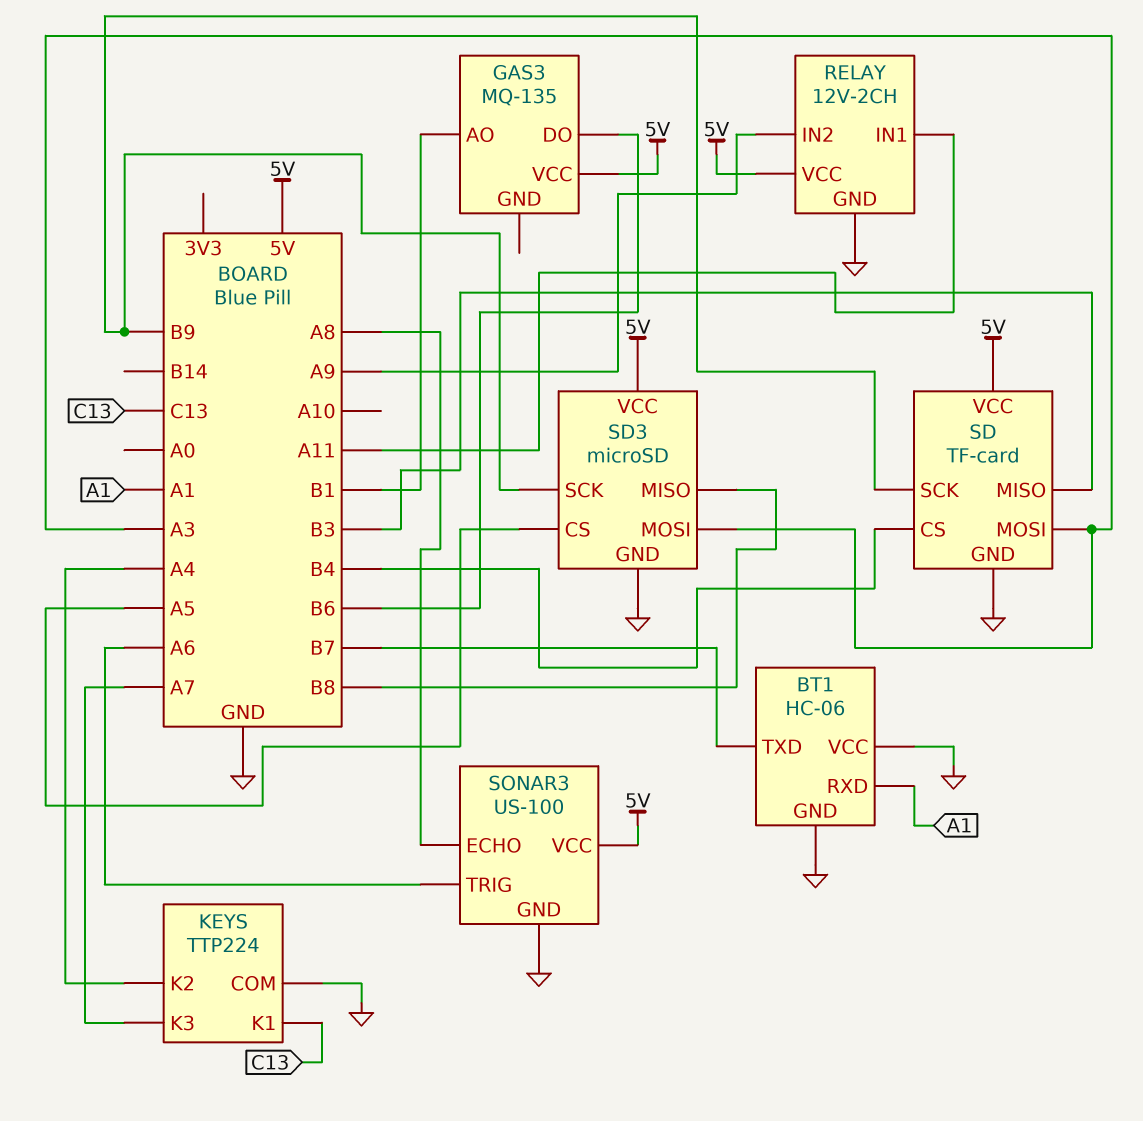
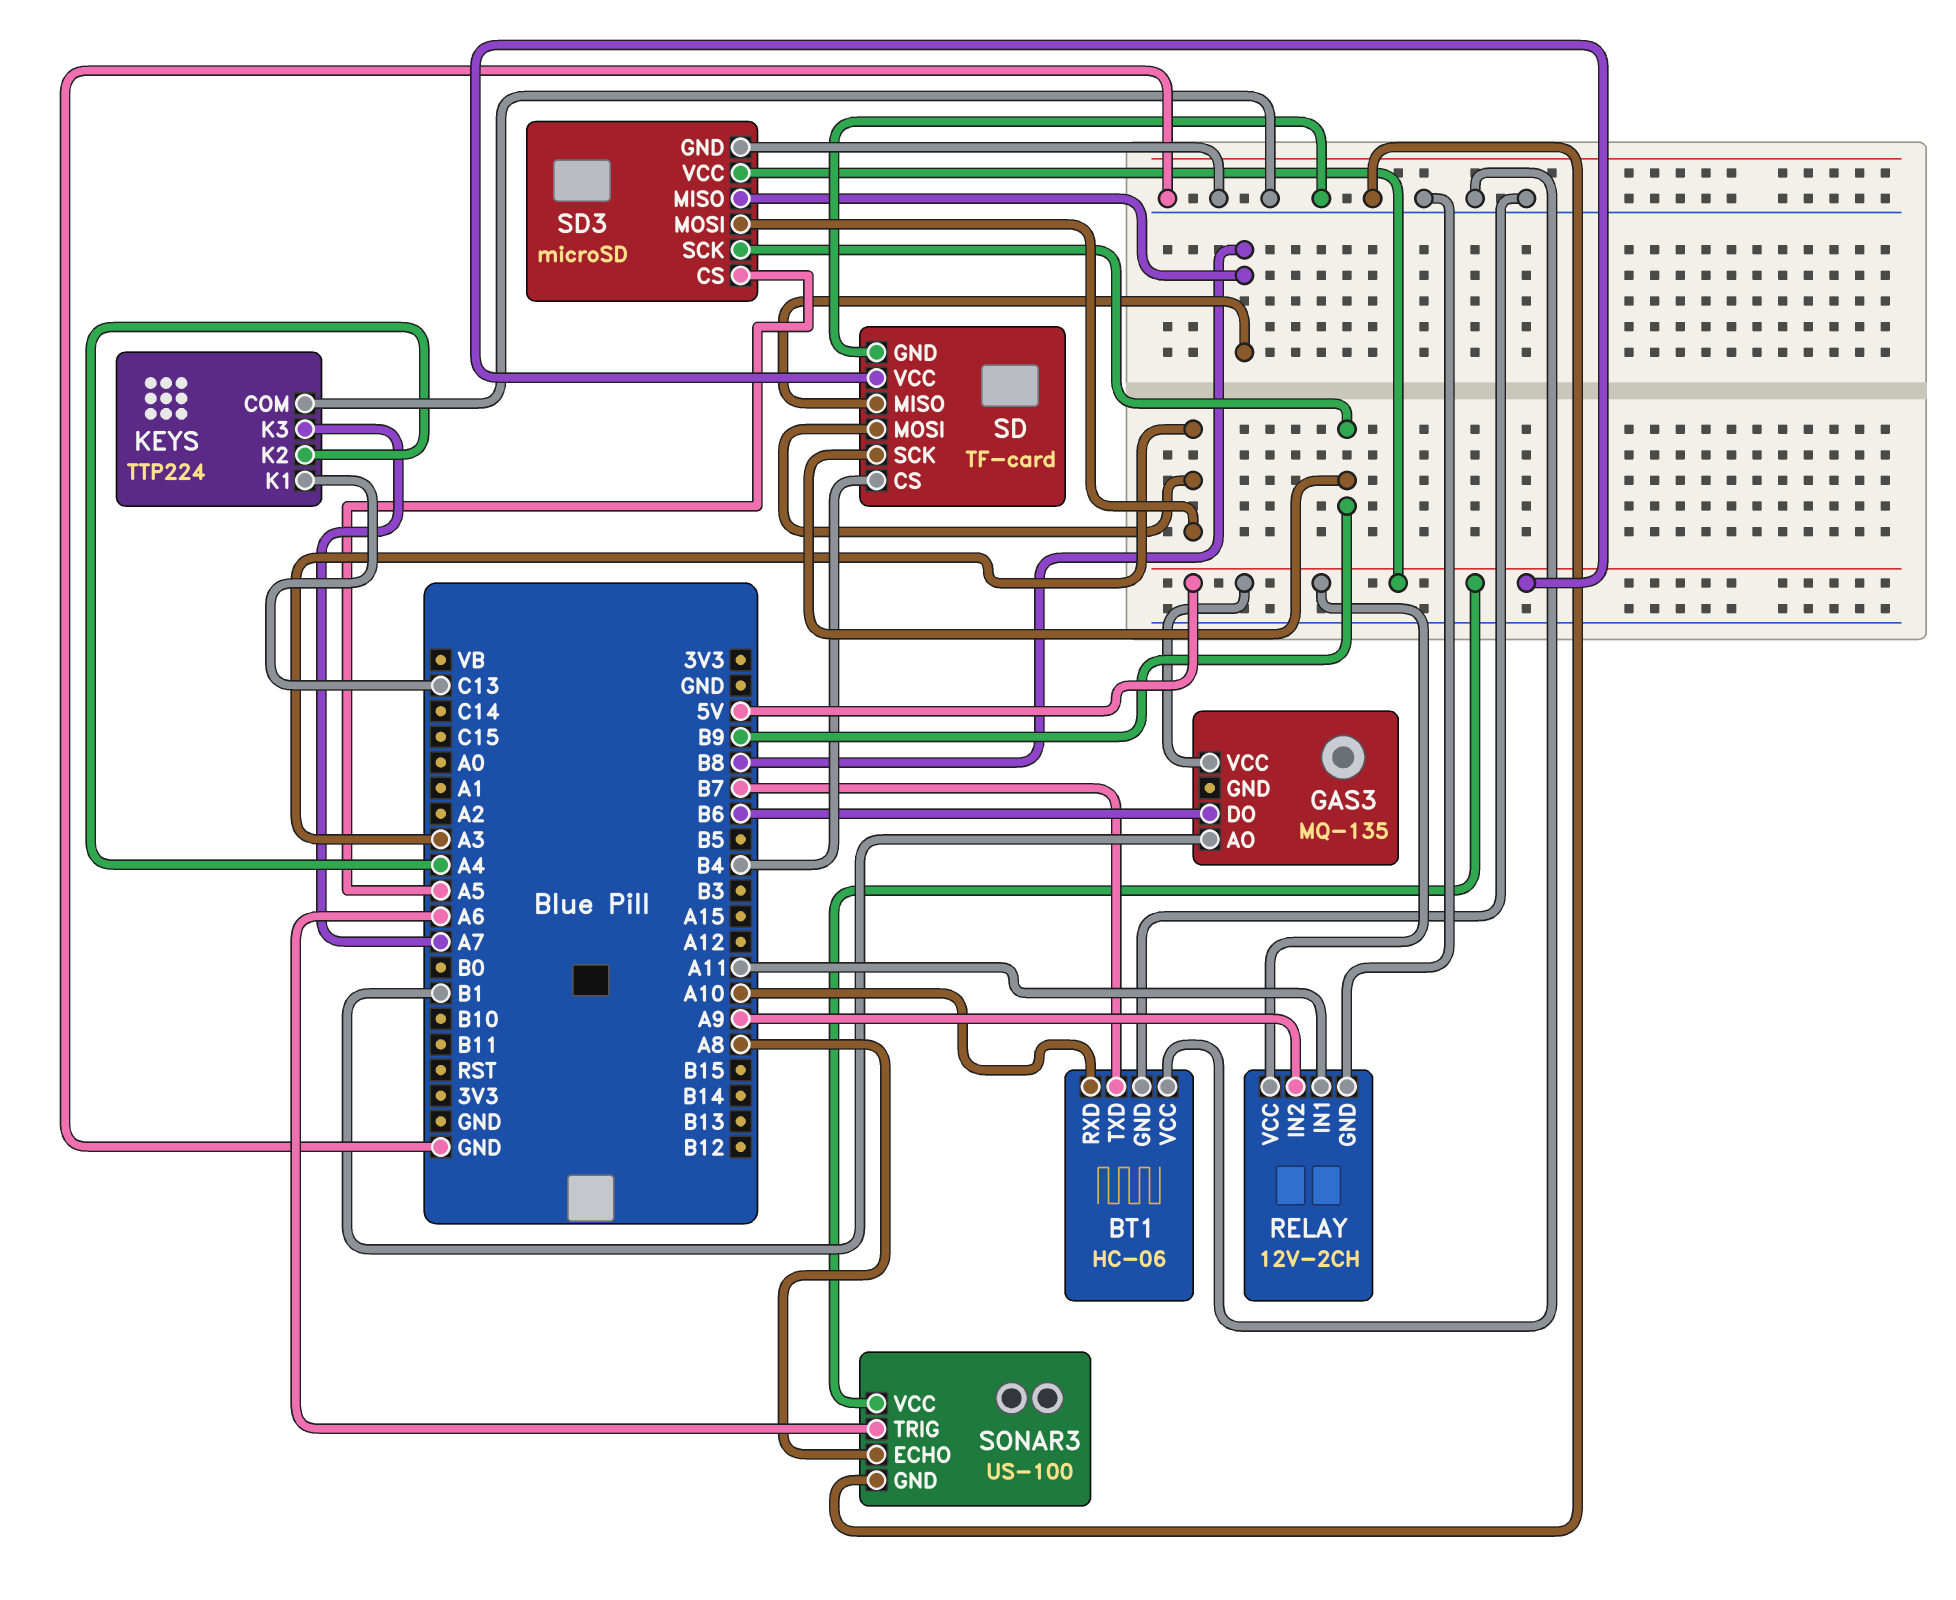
BT1 pin RXD: A1 -> A10
SD pin MISO: B3 -> B8

